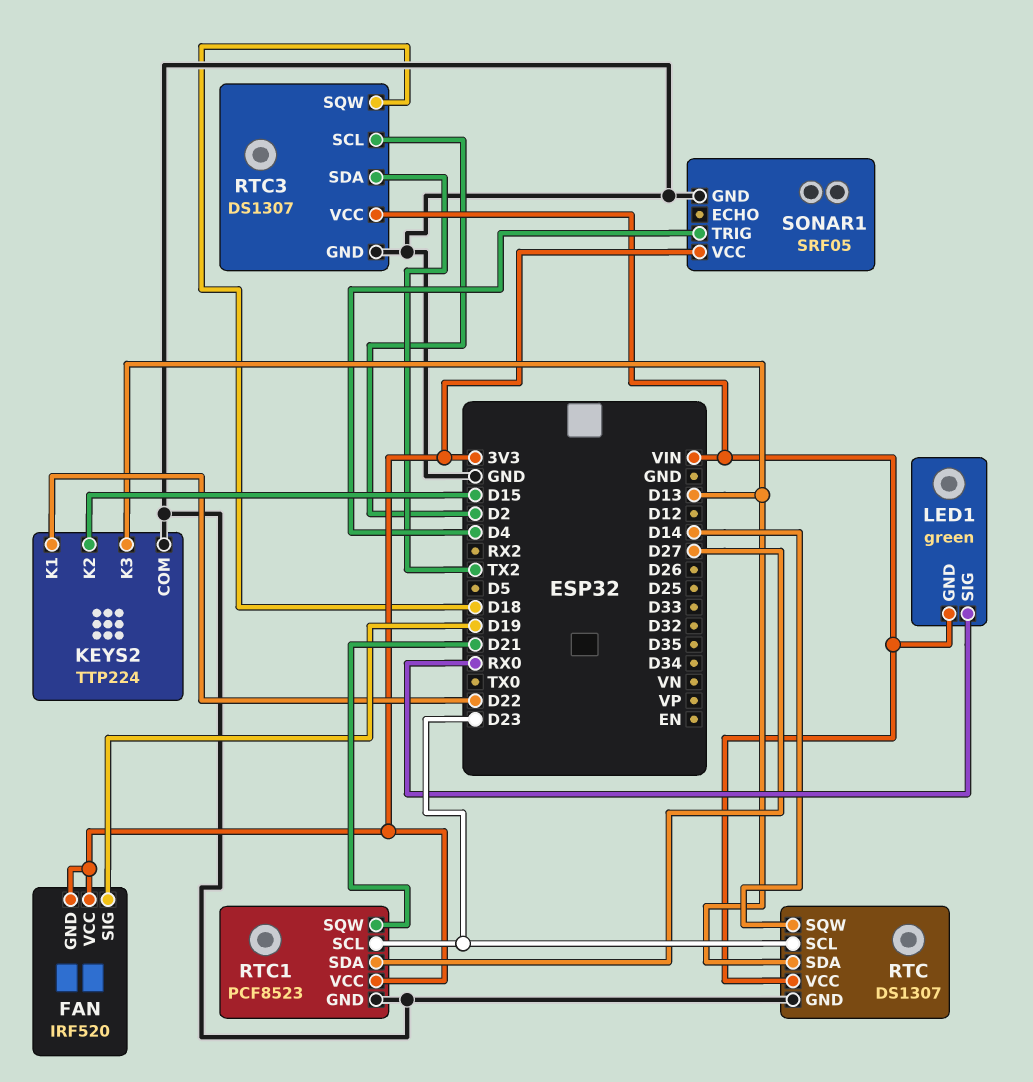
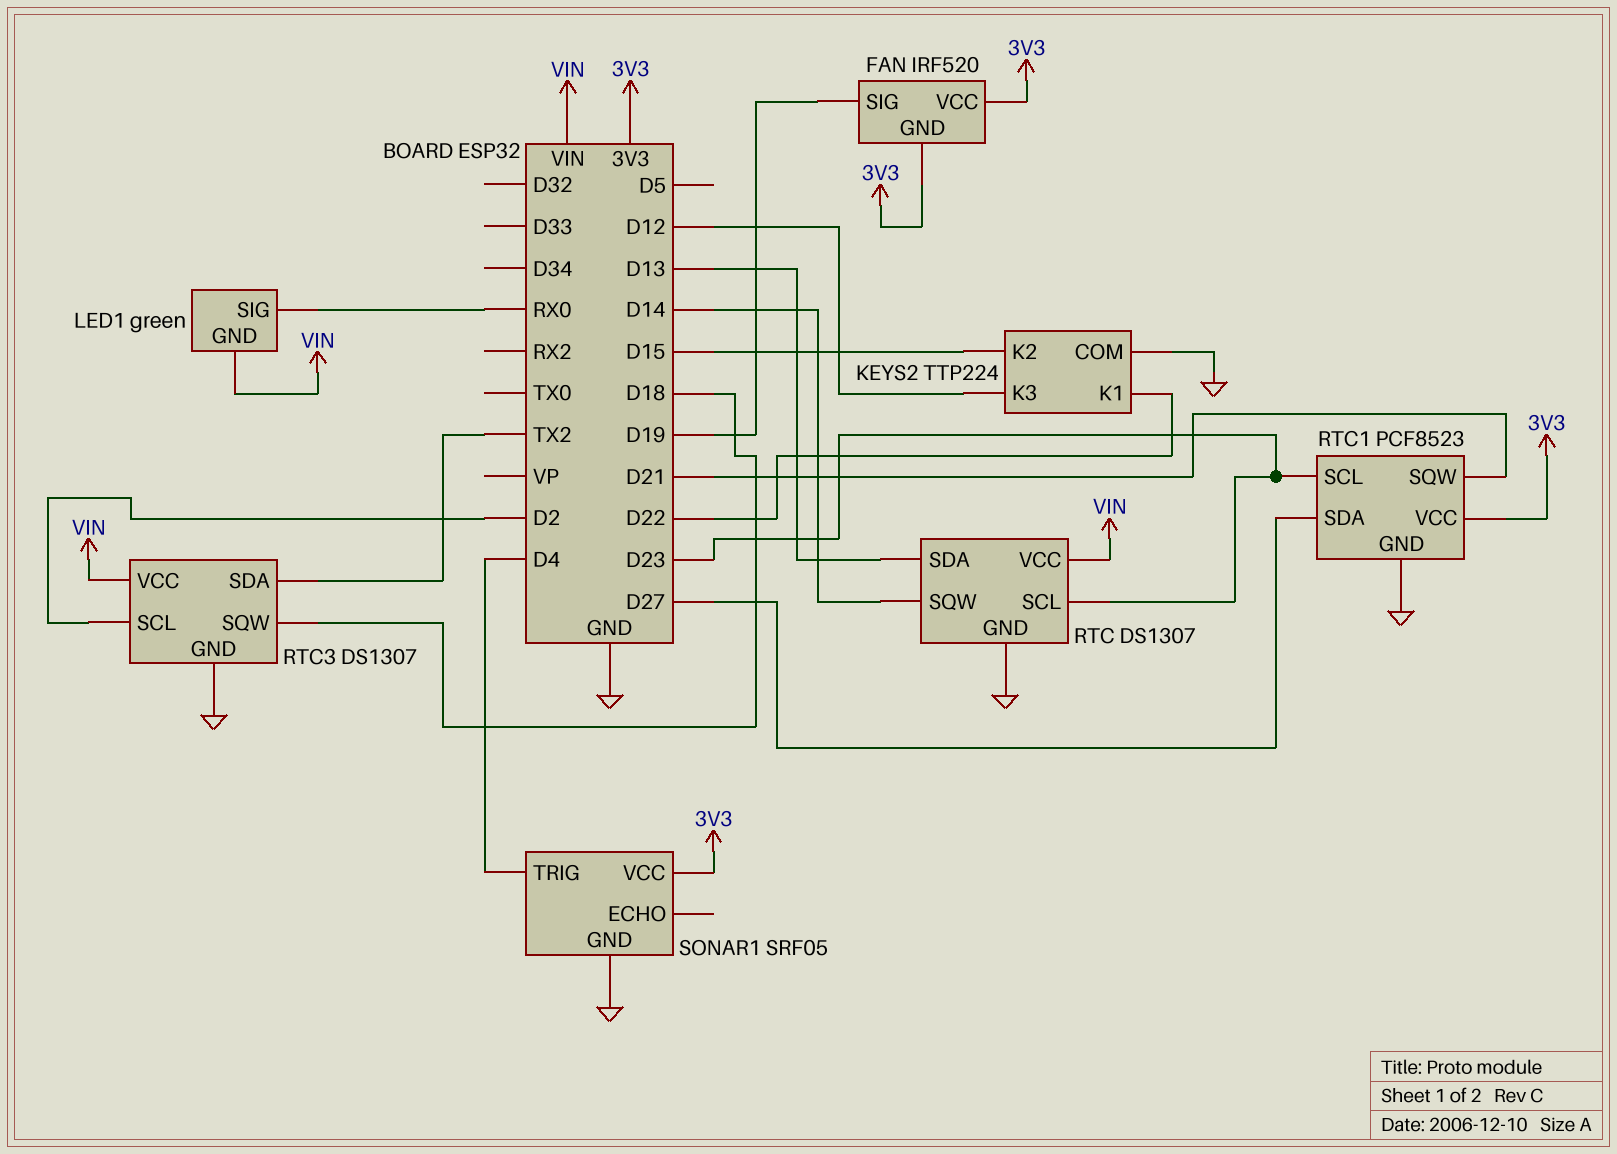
KEYS2 pin K3: D13 -> D12

